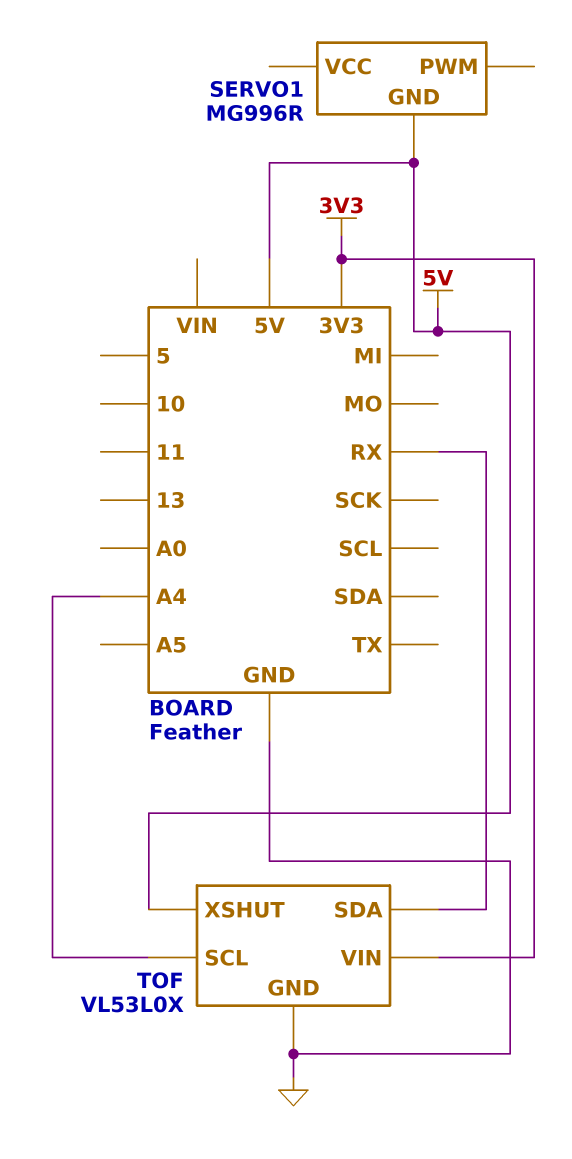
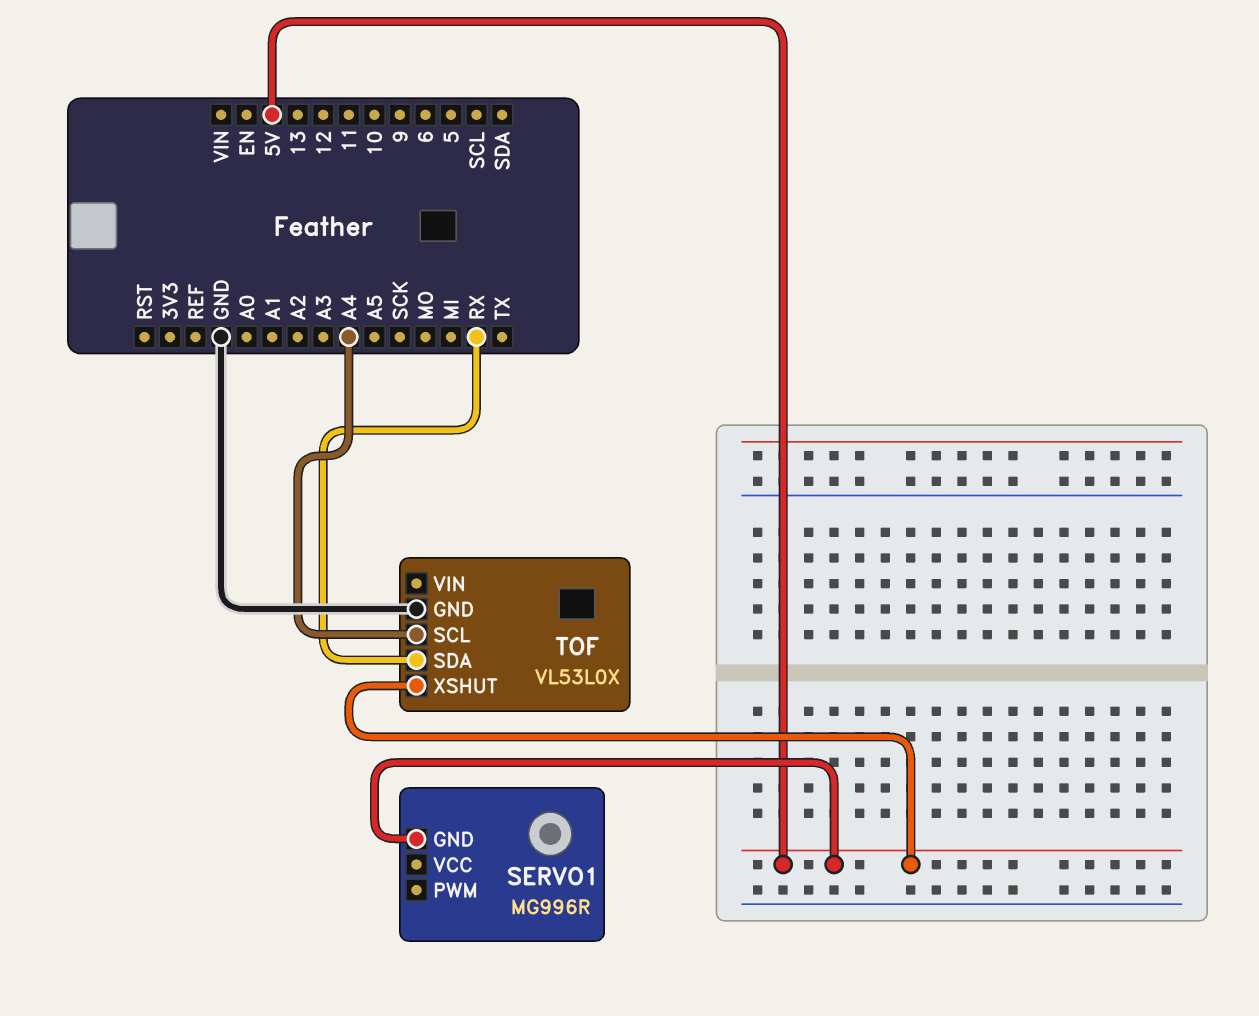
TOF pin VIN: 3V3 -> none

